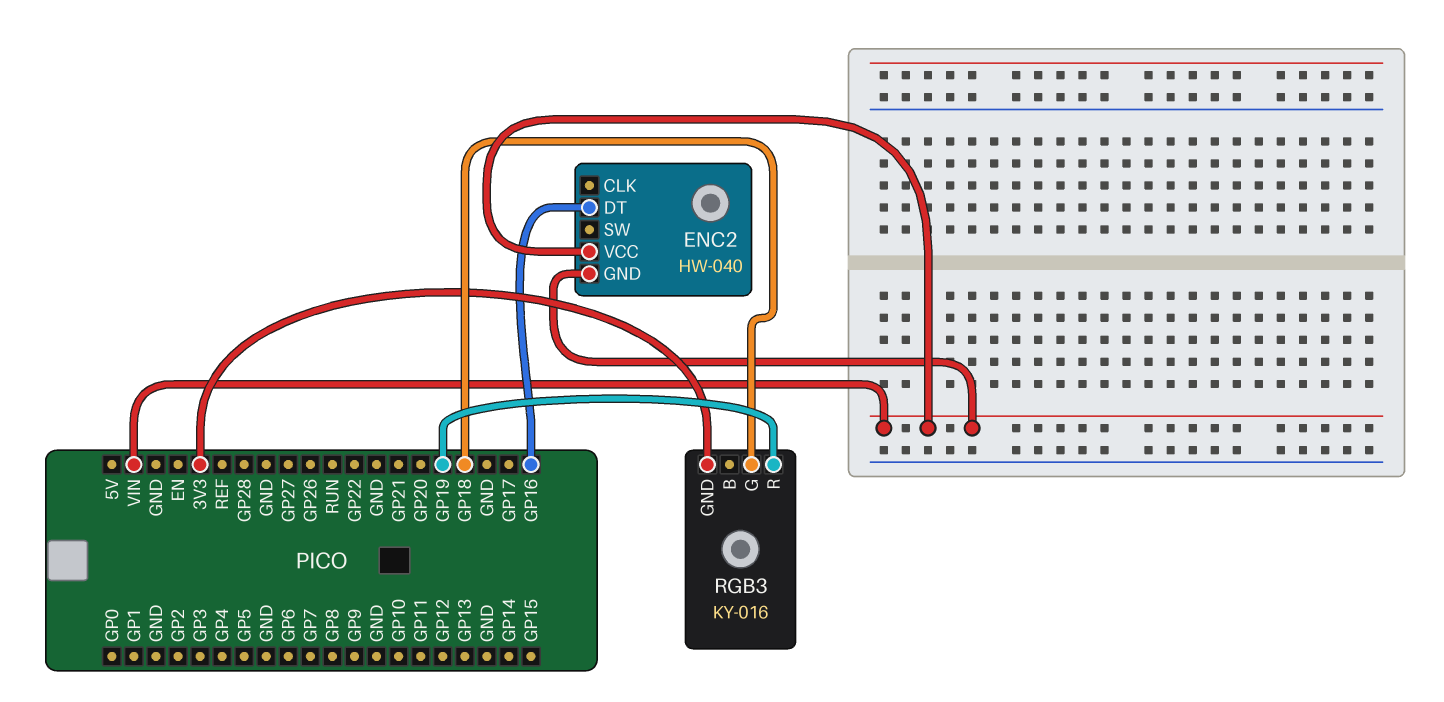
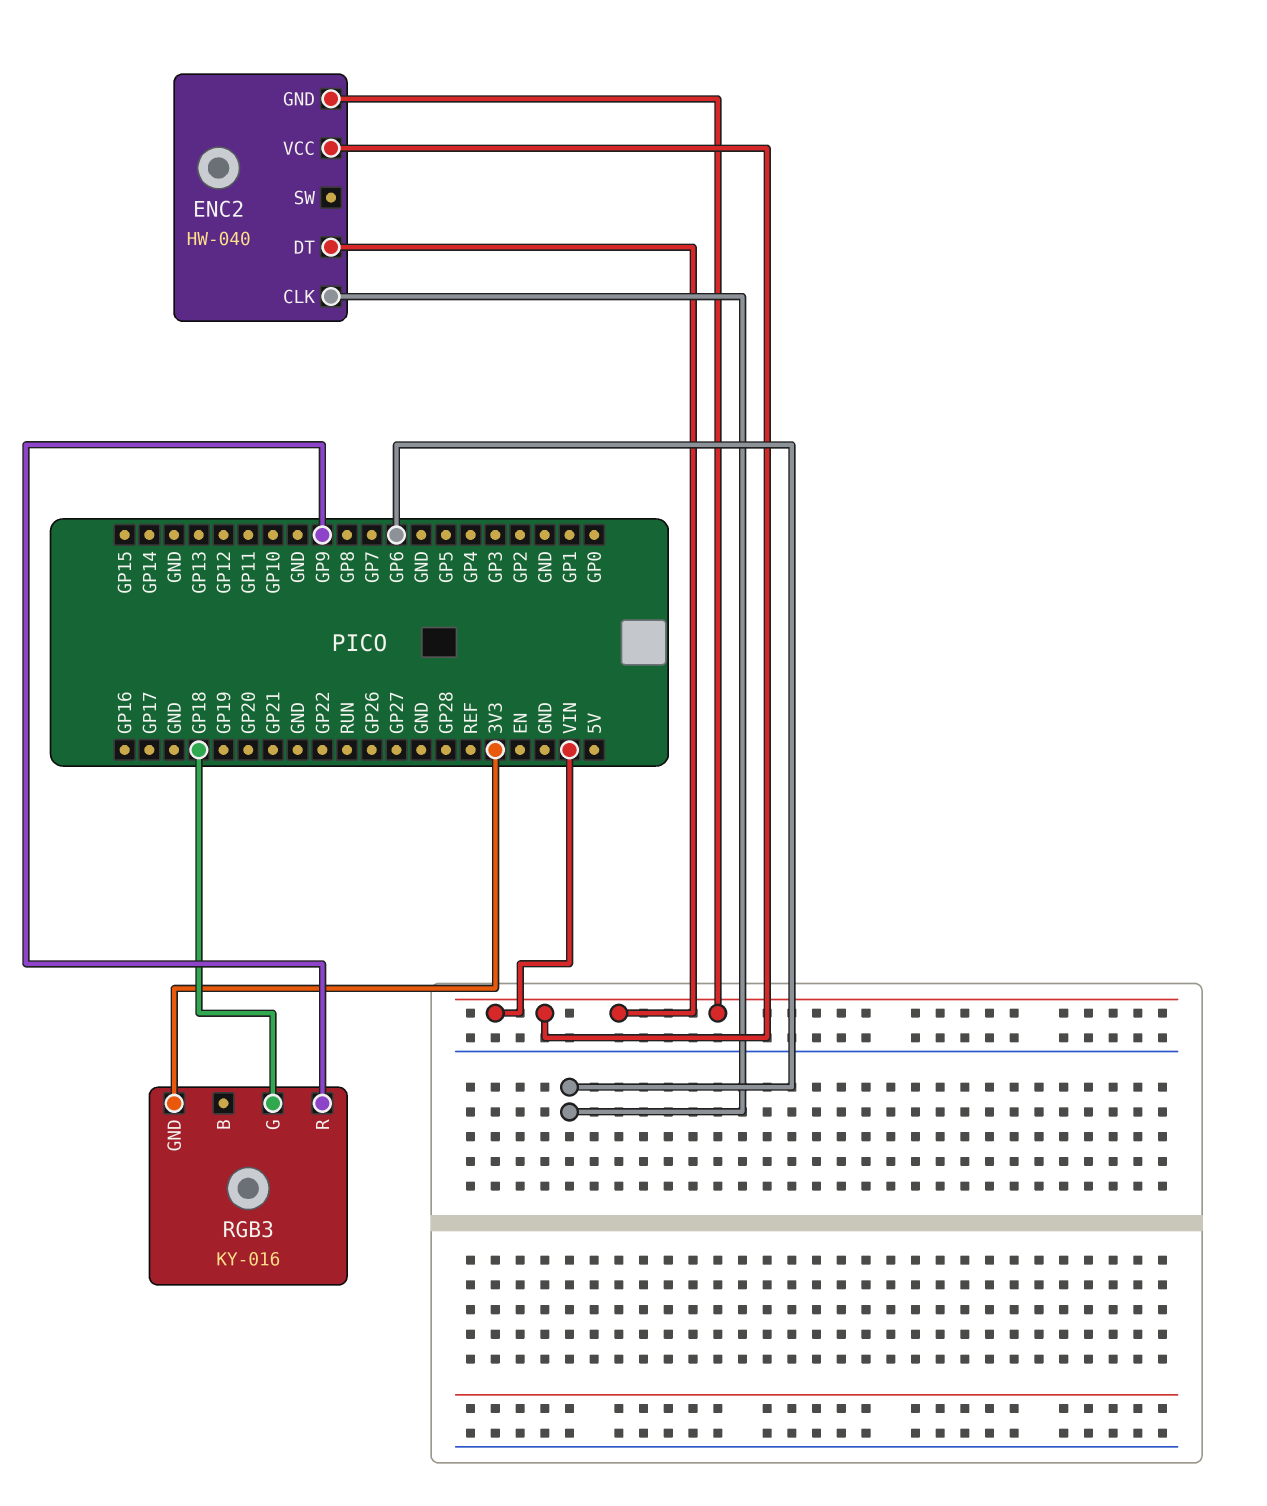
ENC2 pin CLK: none -> GP6
ENC2 pin DT: GP16 -> VIN
RGB3 pin R: GP19 -> GP9

